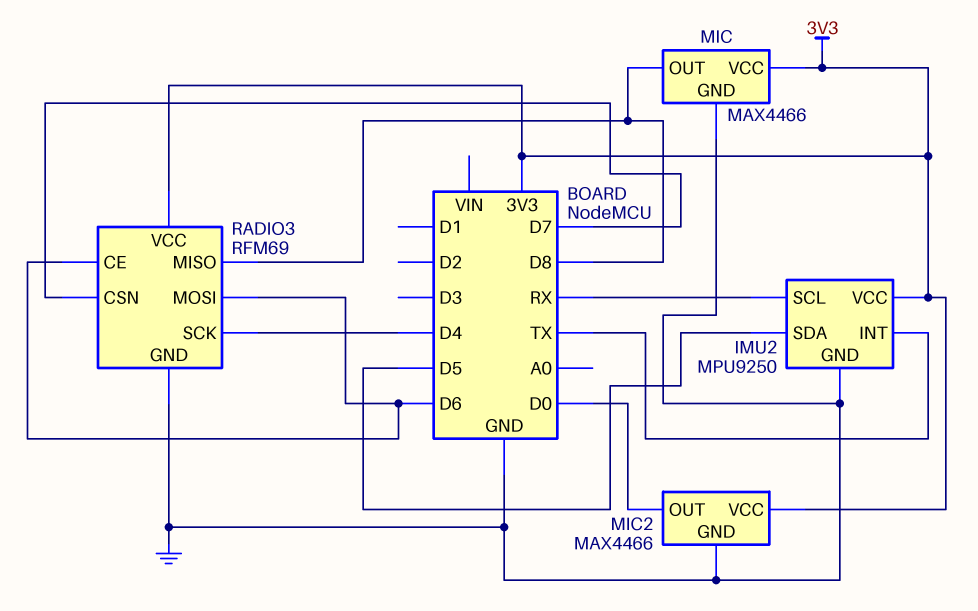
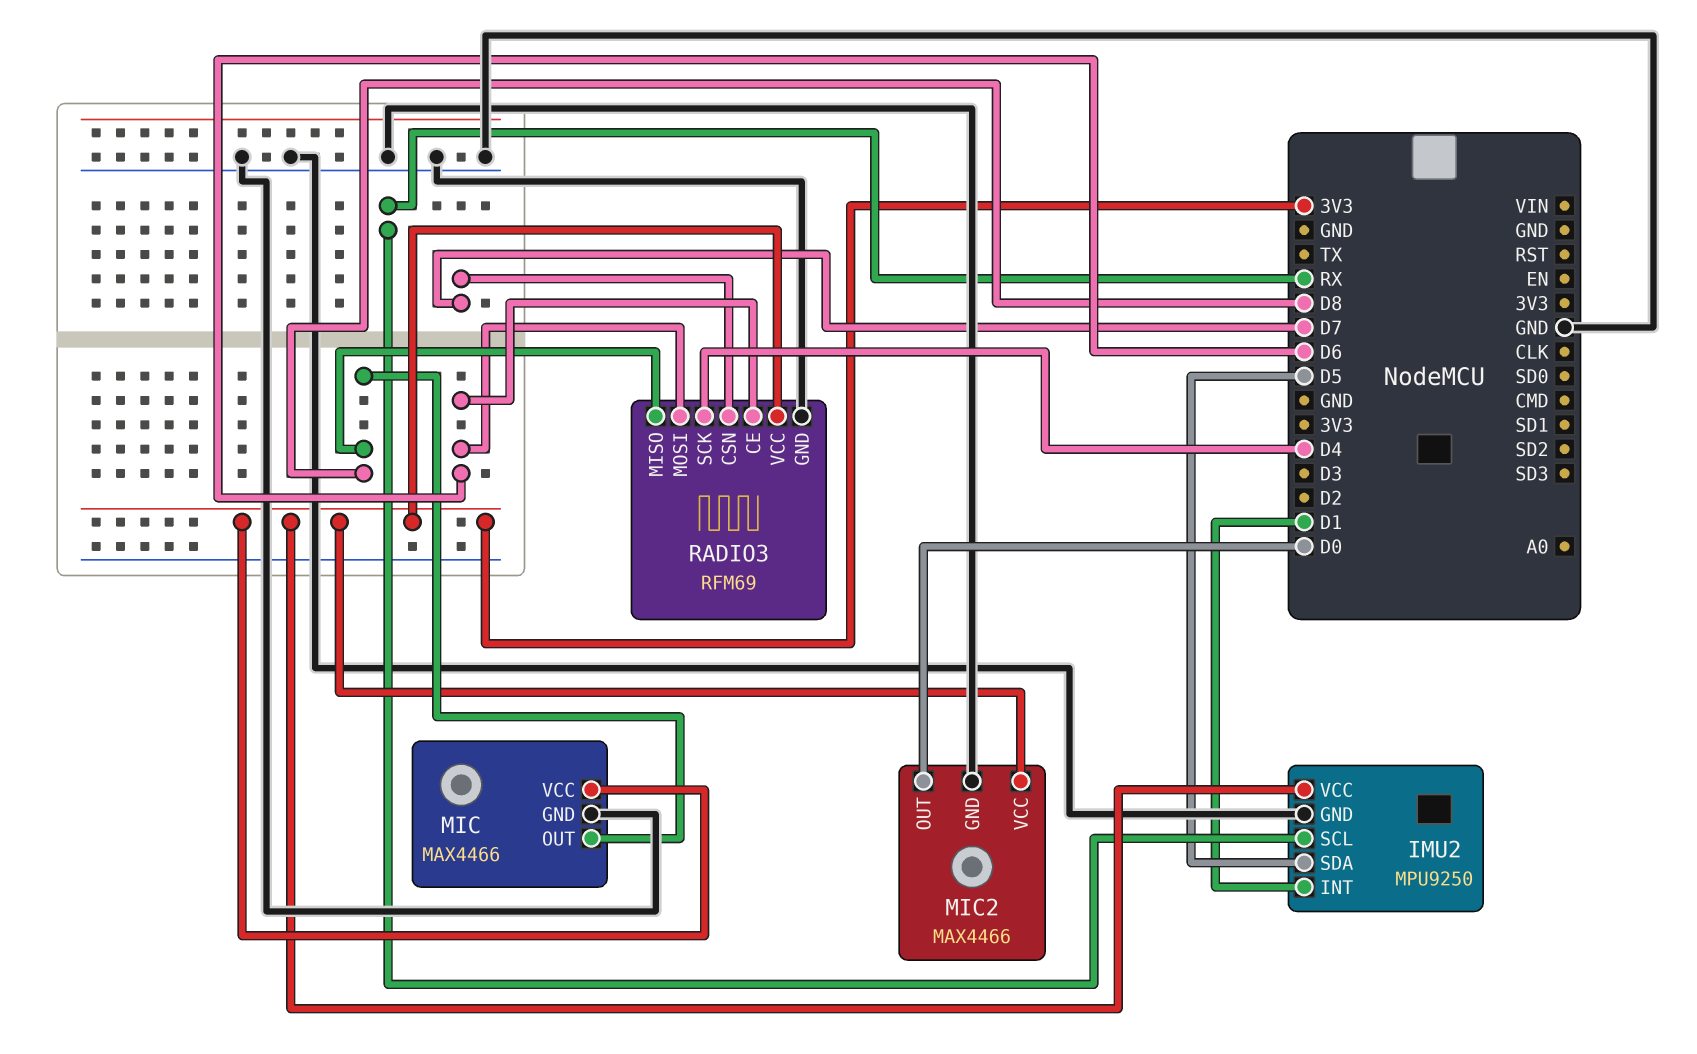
IMU2 pin INT: TX -> D1

